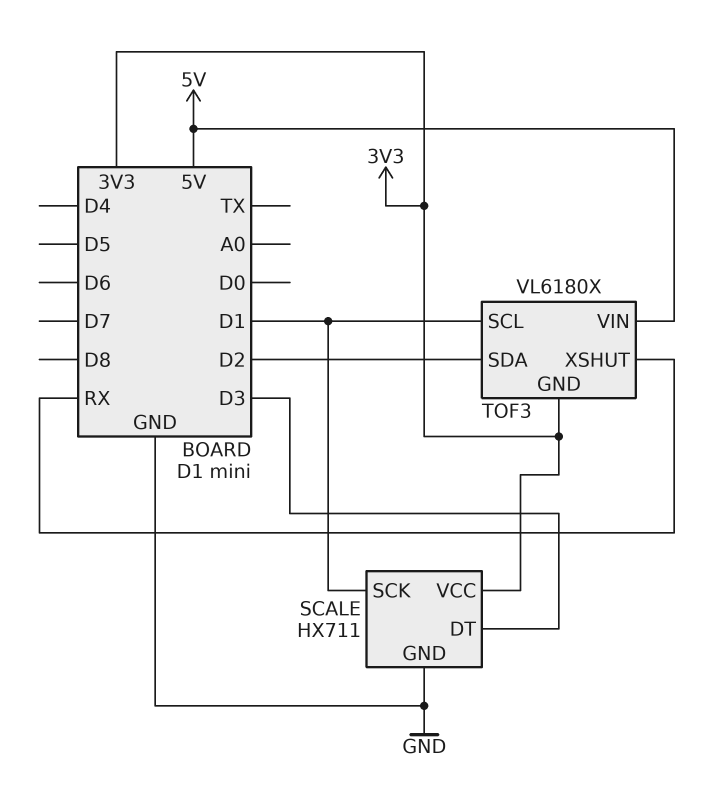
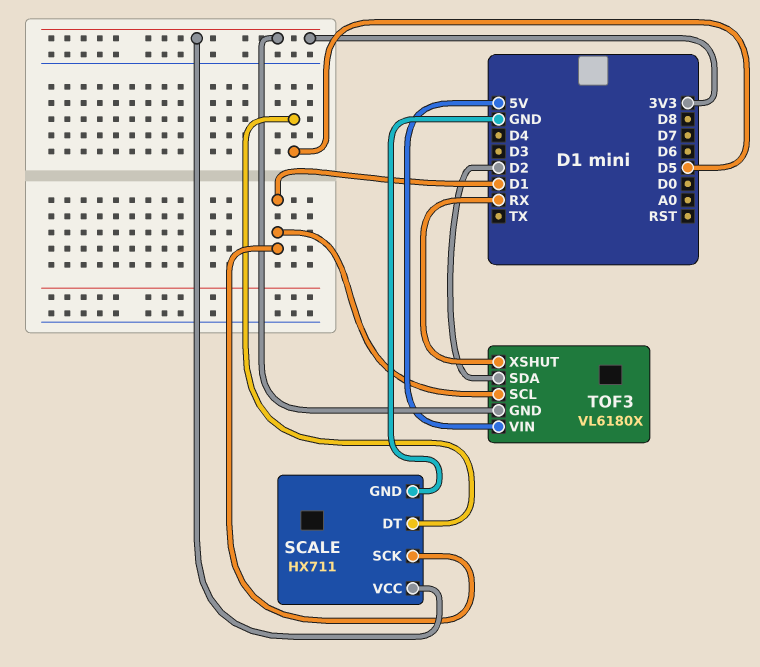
SCALE pin DT: D3 -> D5

